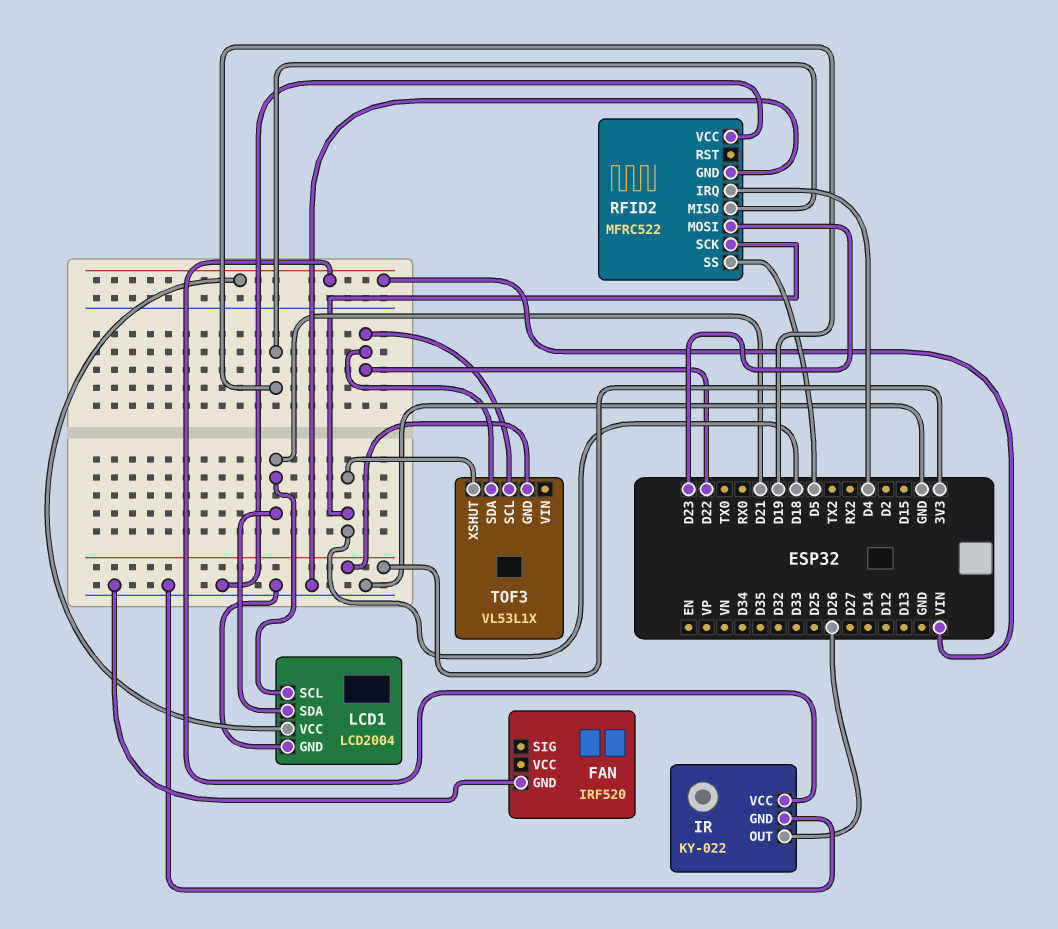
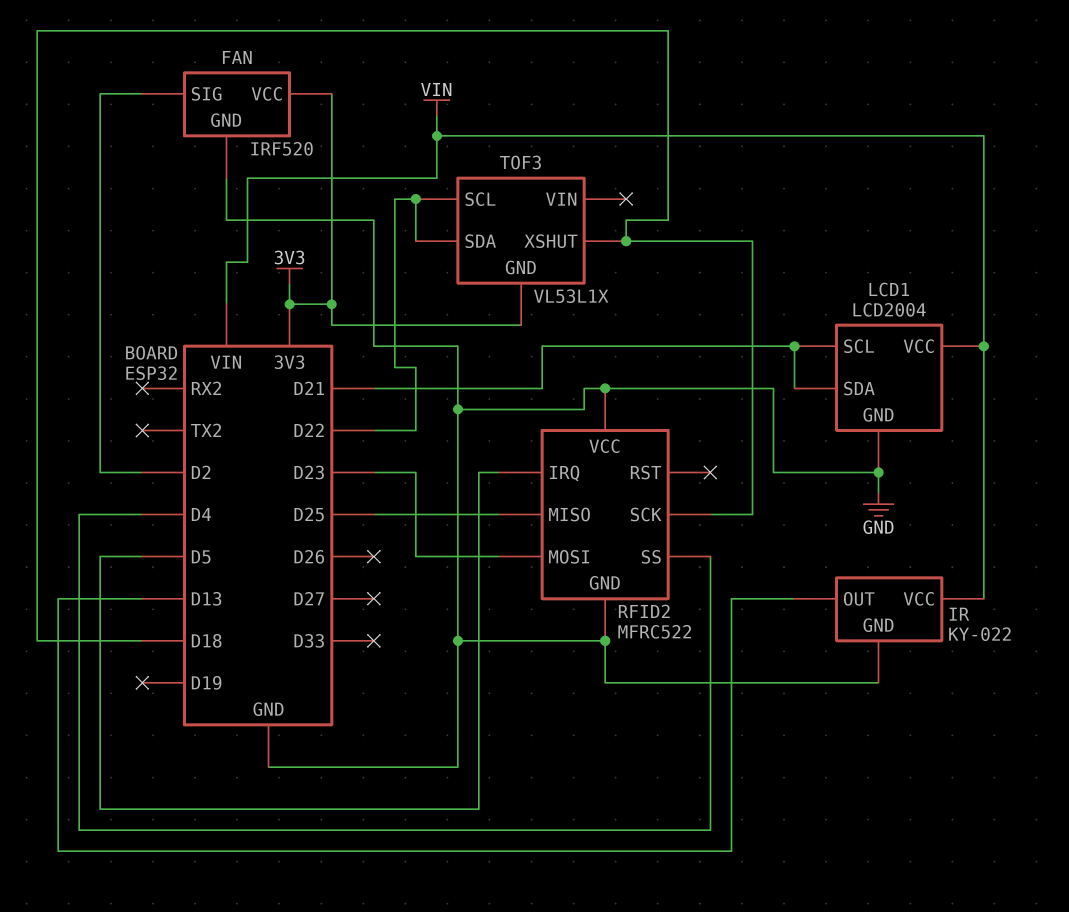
FAN pin SIG: none -> D2
FAN pin VCC: none -> 3V3
IR pin OUT: D26 -> D13
RFID2 pin IRQ: D4 -> D5
RFID2 pin MISO: D19 -> D25
RFID2 pin SS: D5 -> D4

